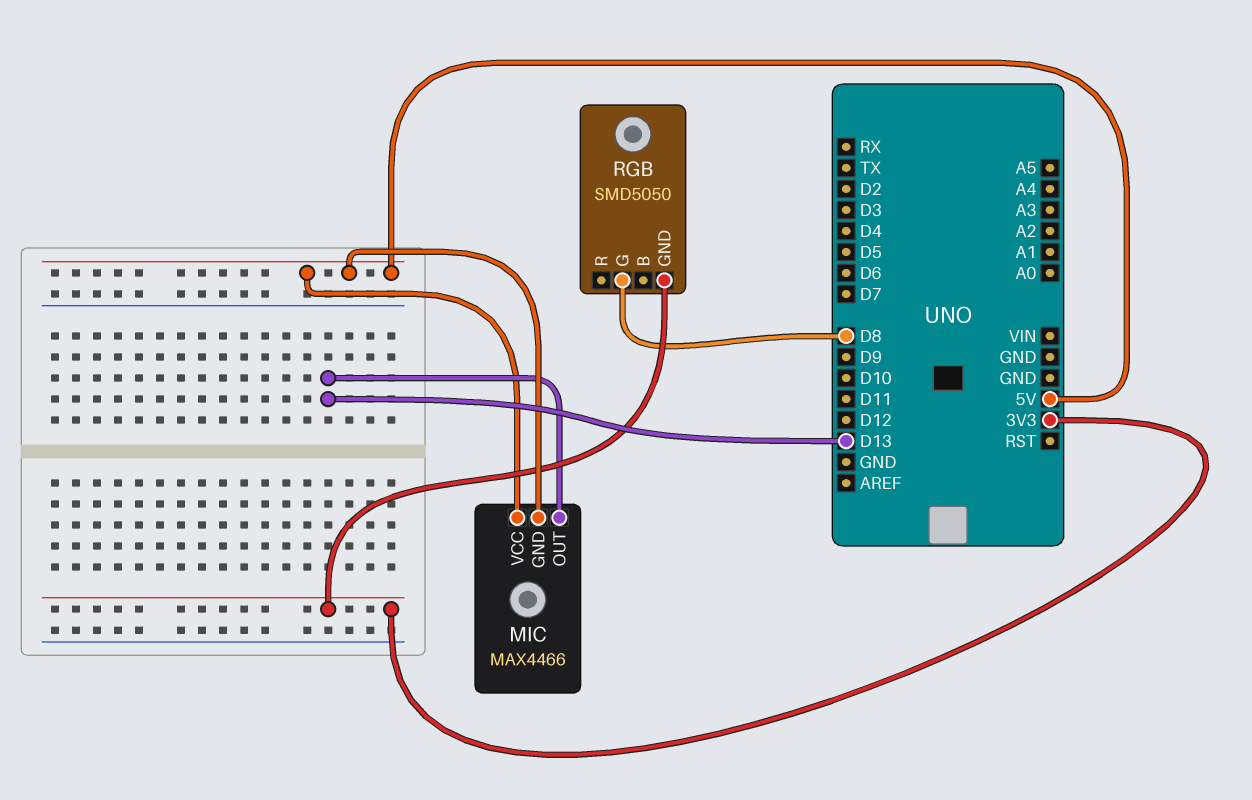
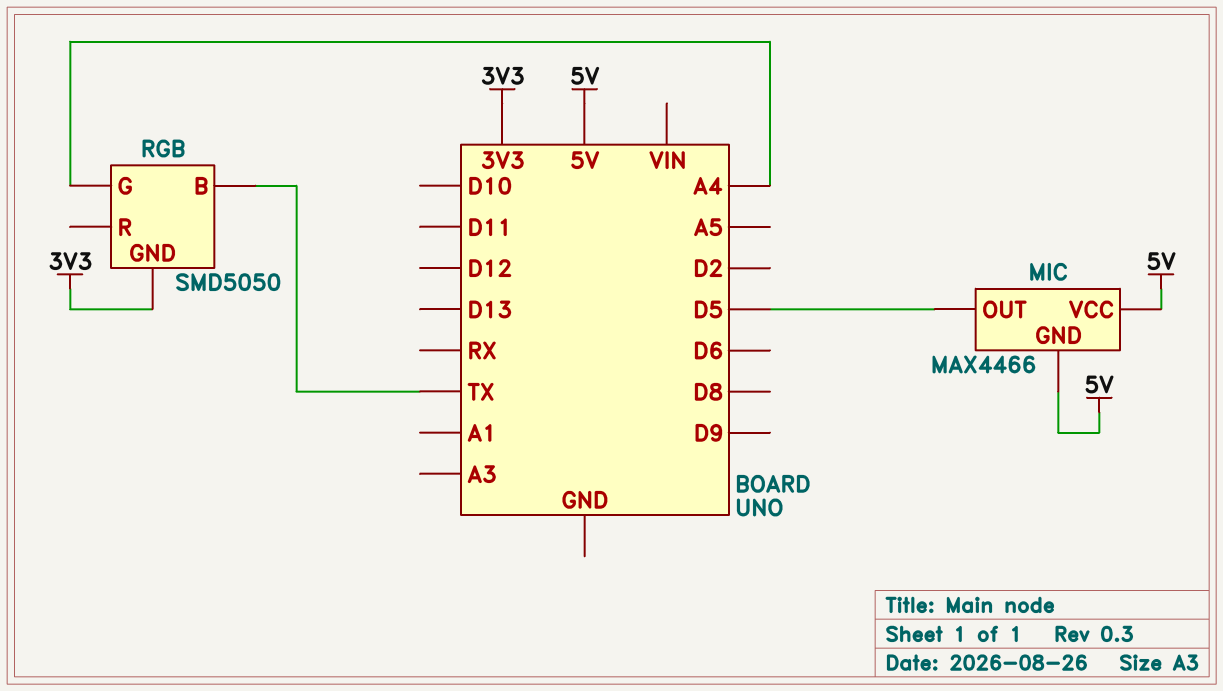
MIC pin OUT: D13 -> D5
RGB pin B: none -> TX
RGB pin G: D8 -> A4

